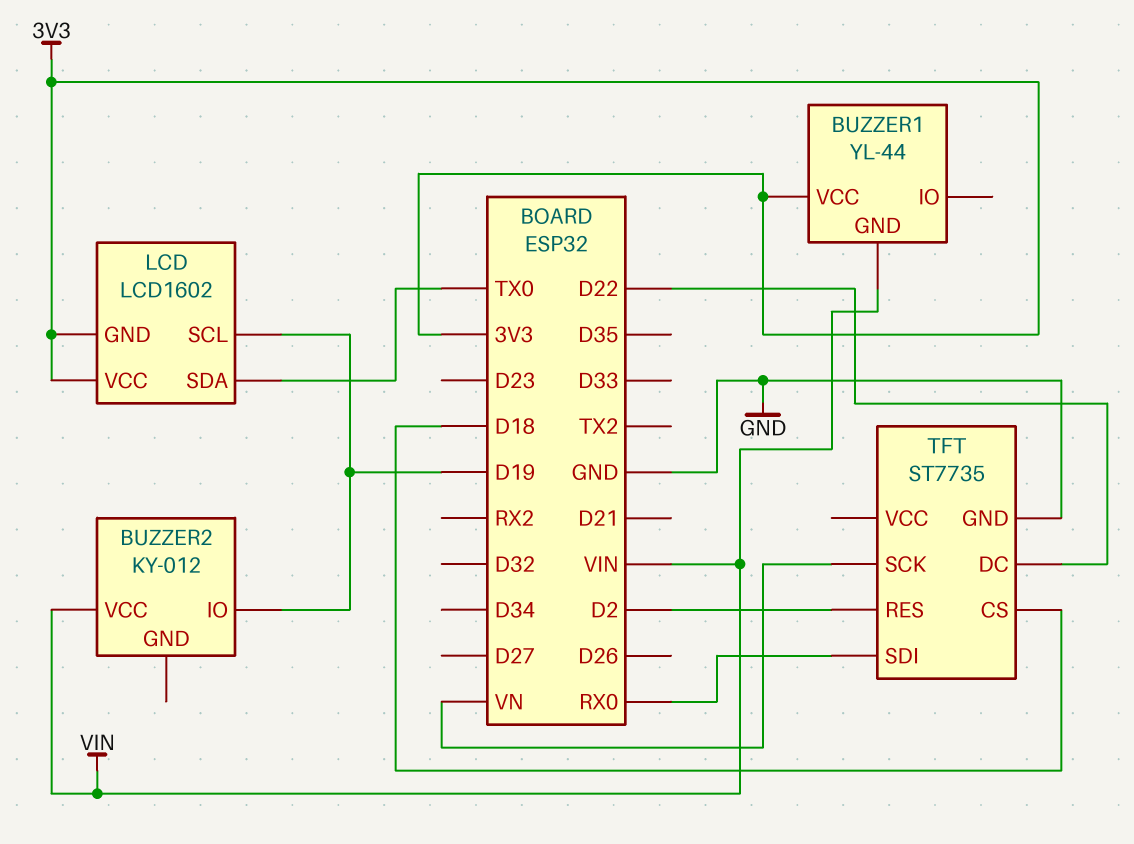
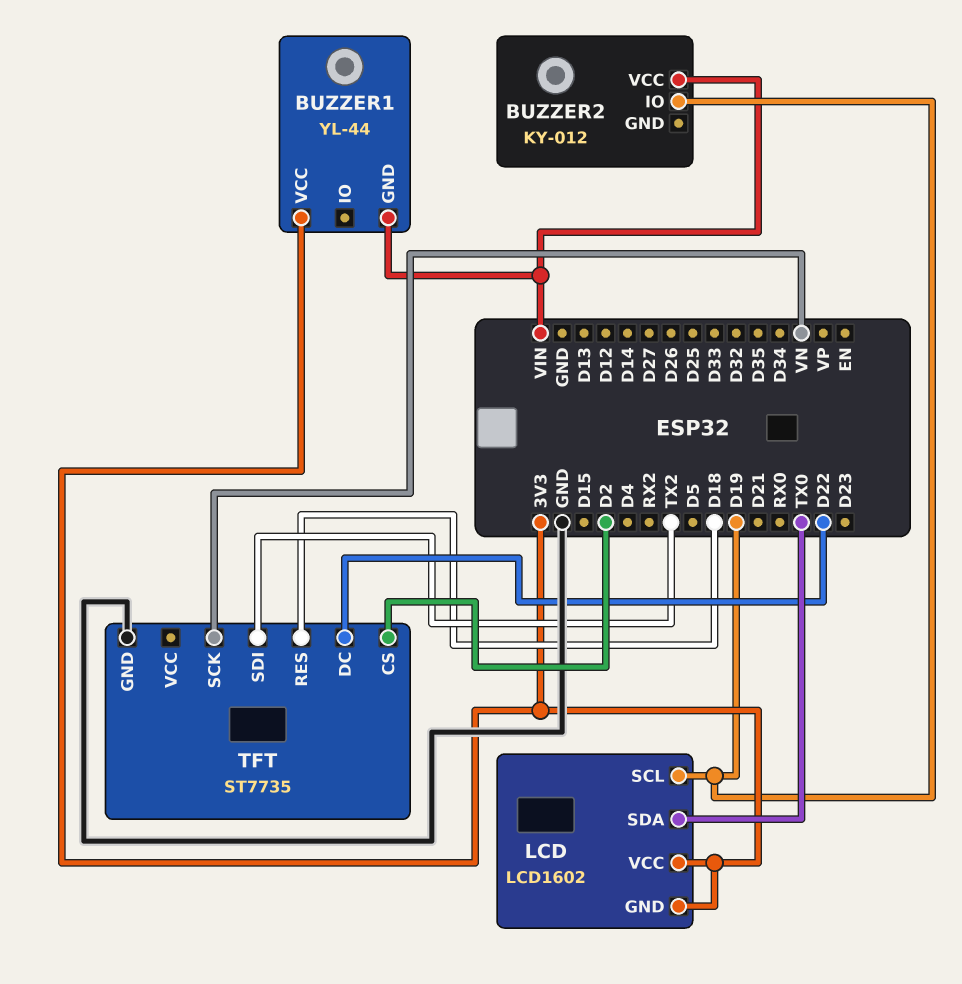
TFT pin CS: D18 -> D2
TFT pin RES: D2 -> D18
TFT pin SDI: RX0 -> TX2

